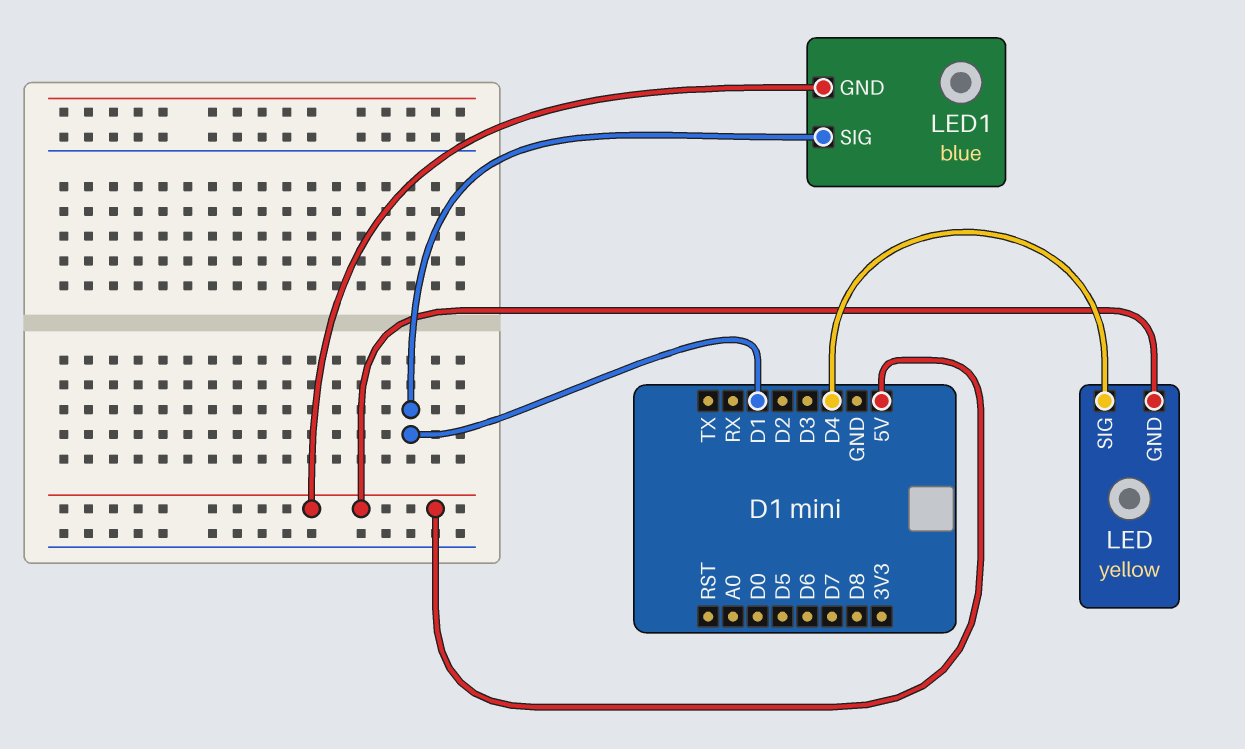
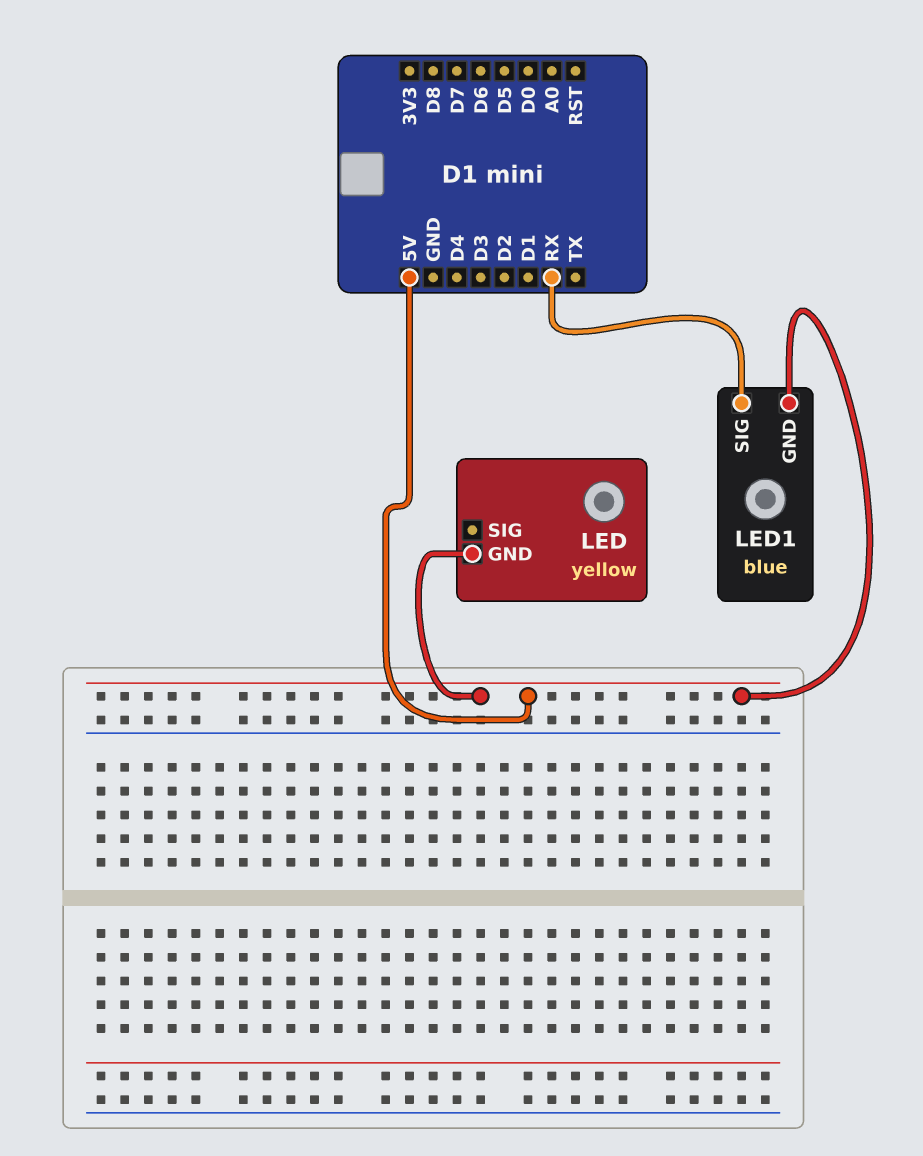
LED pin SIG: D4 -> none
LED1 pin SIG: D1 -> RX

